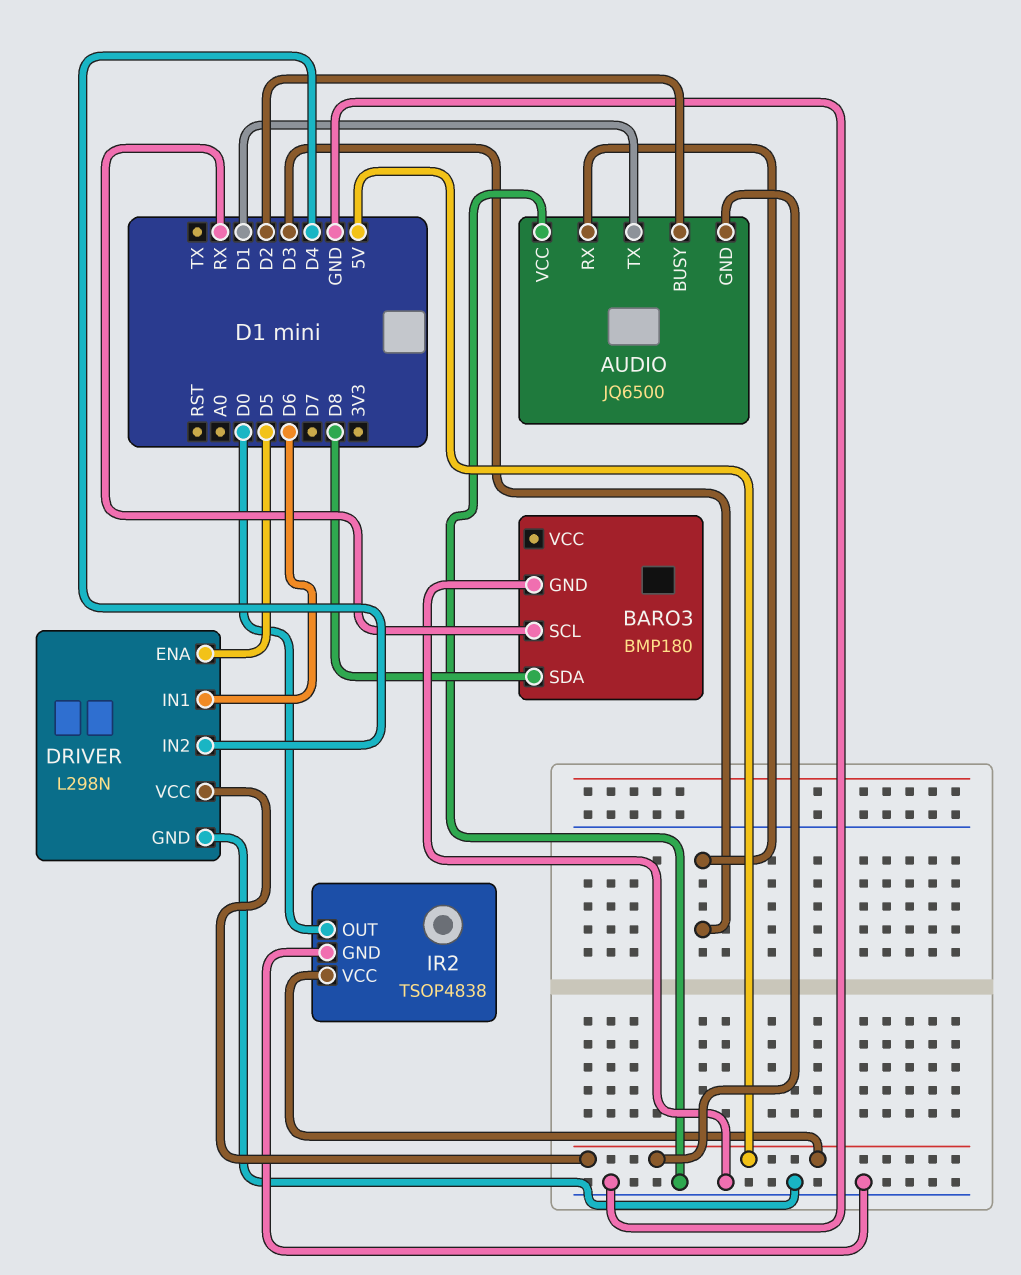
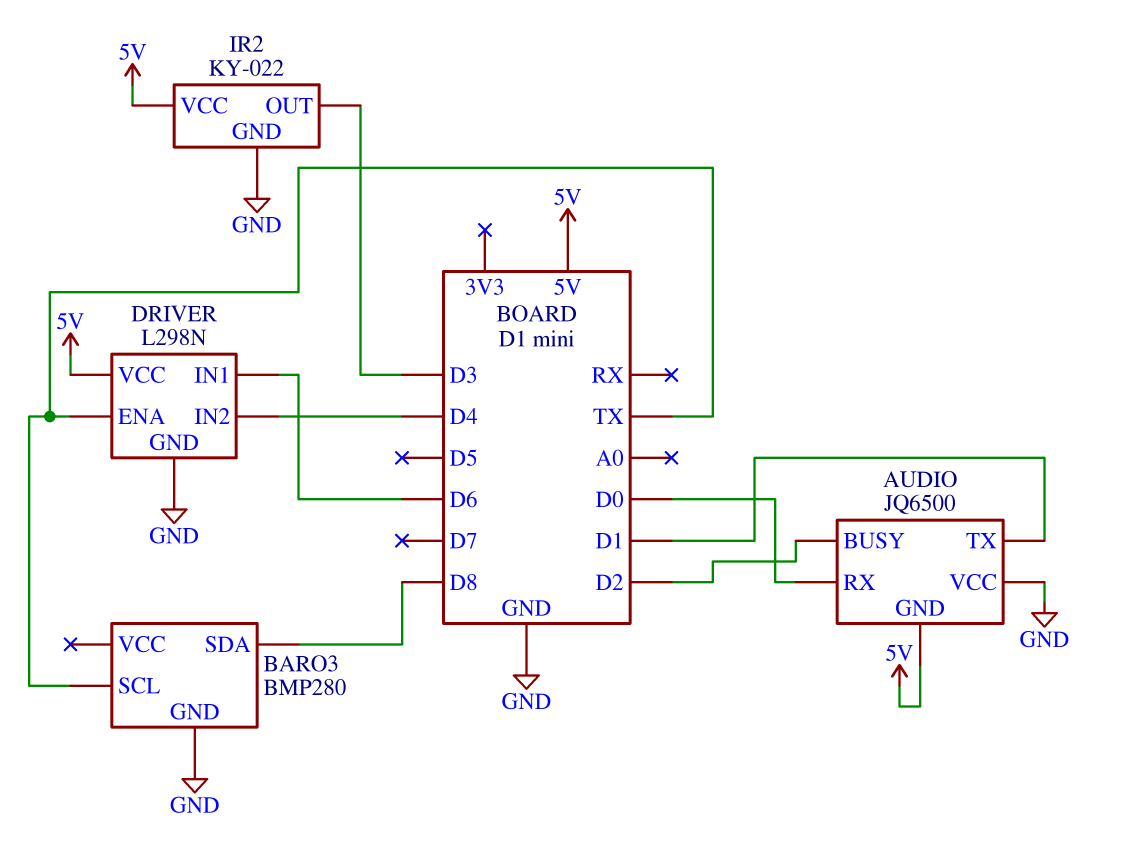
AUDIO pin RX: D3 -> D0
BARO3: BMP180 -> BMP280
BARO3 pin SCL: RX -> TX
DRIVER pin ENA: D5 -> TX
IR2: TSOP4838 -> KY-022
IR2 pin OUT: D0 -> D3

